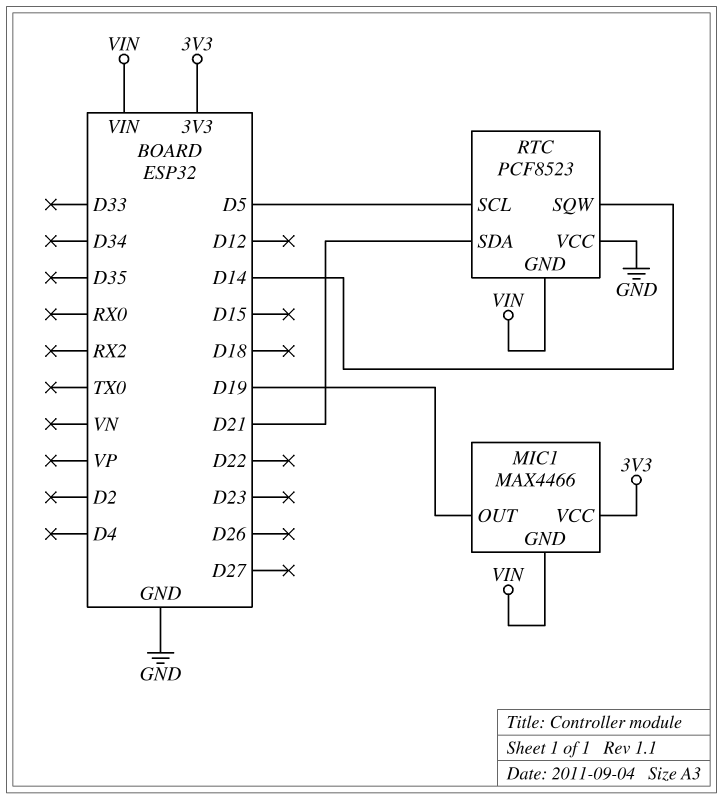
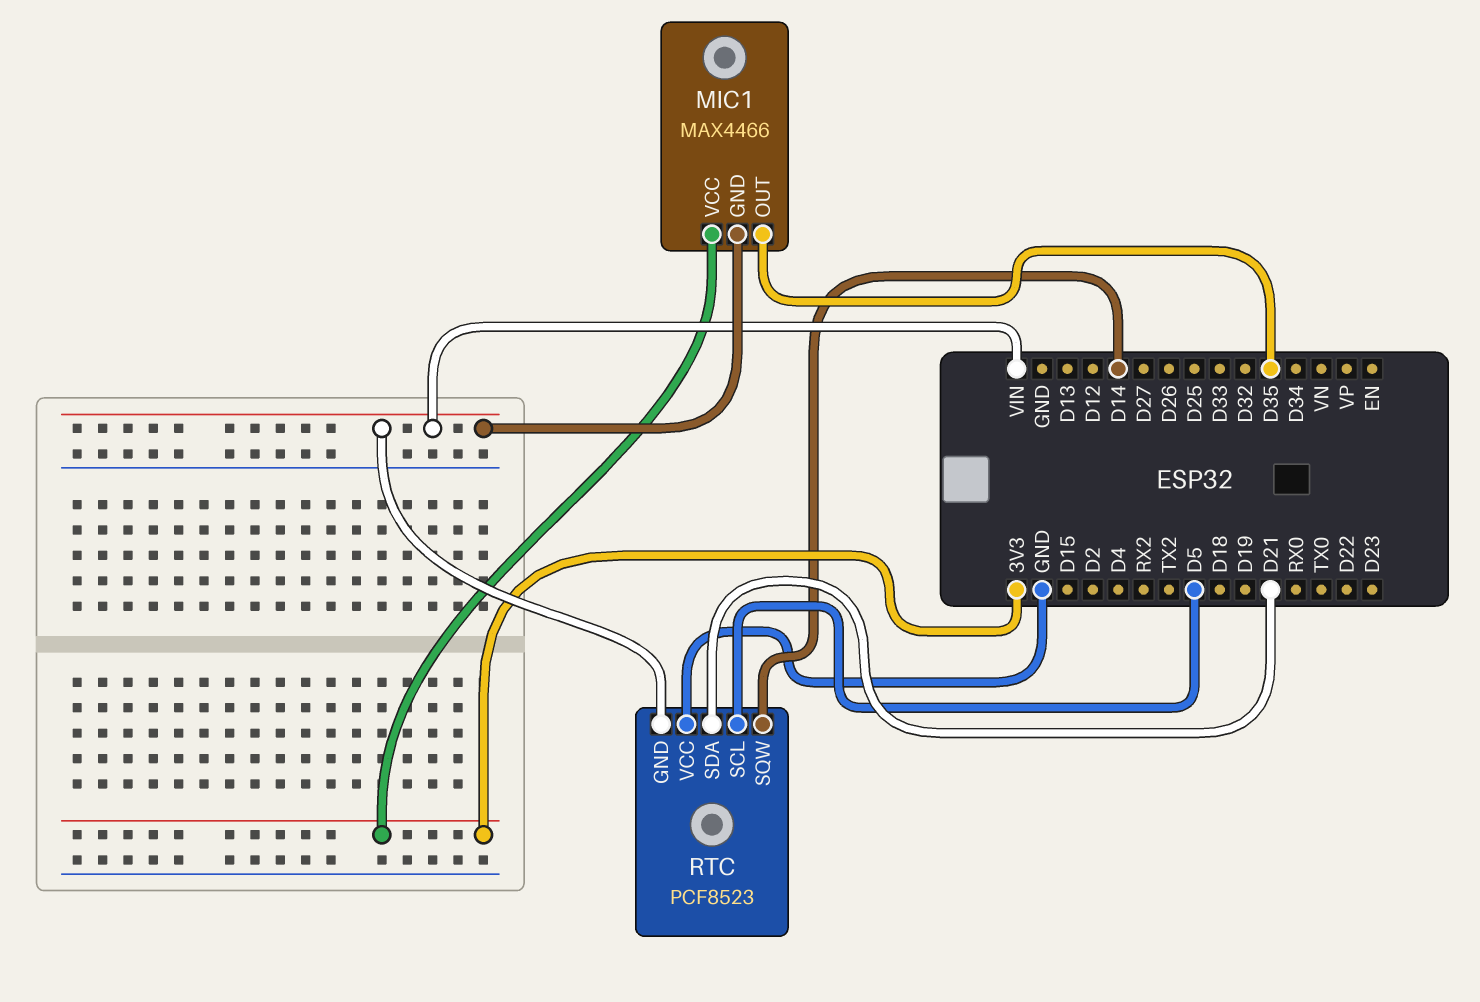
MIC1 pin OUT: D19 -> D35

